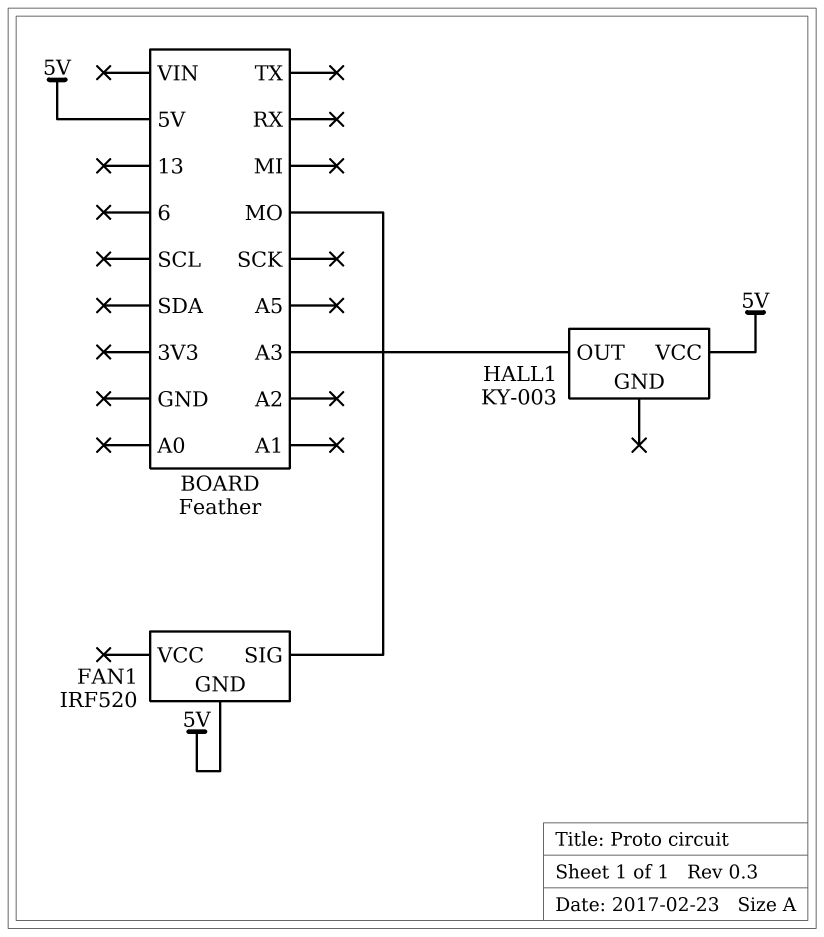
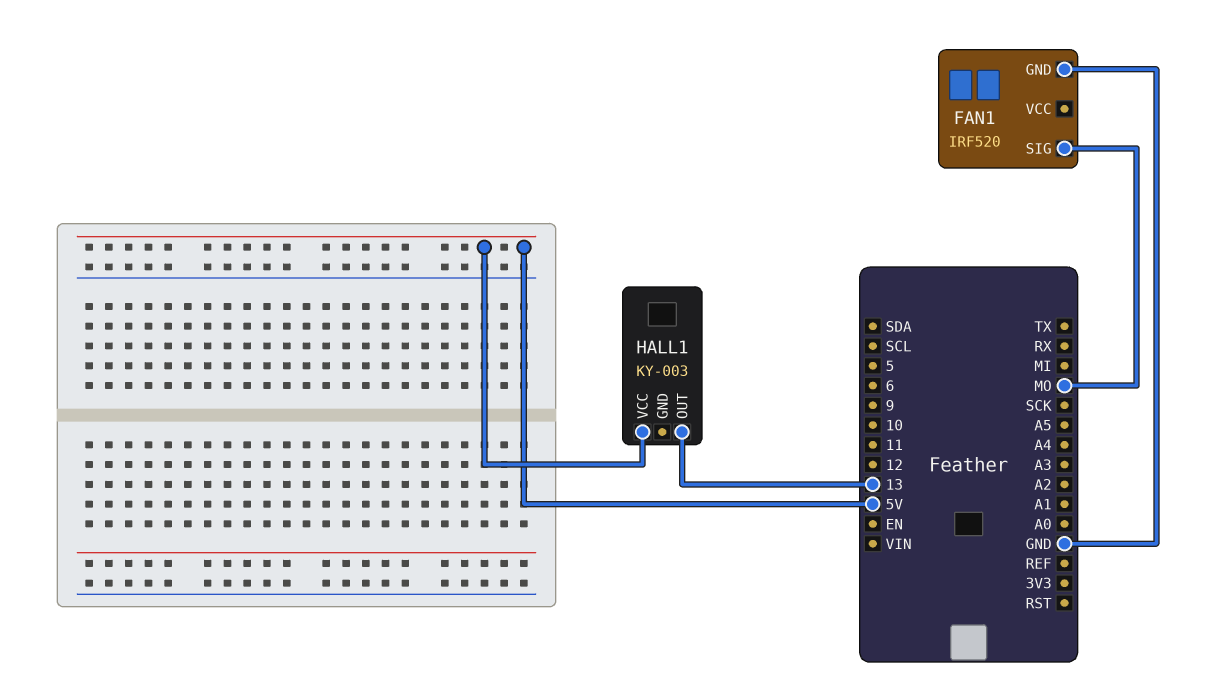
FAN1 pin GND: 5V -> GND
HALL1 pin OUT: A3 -> 13

